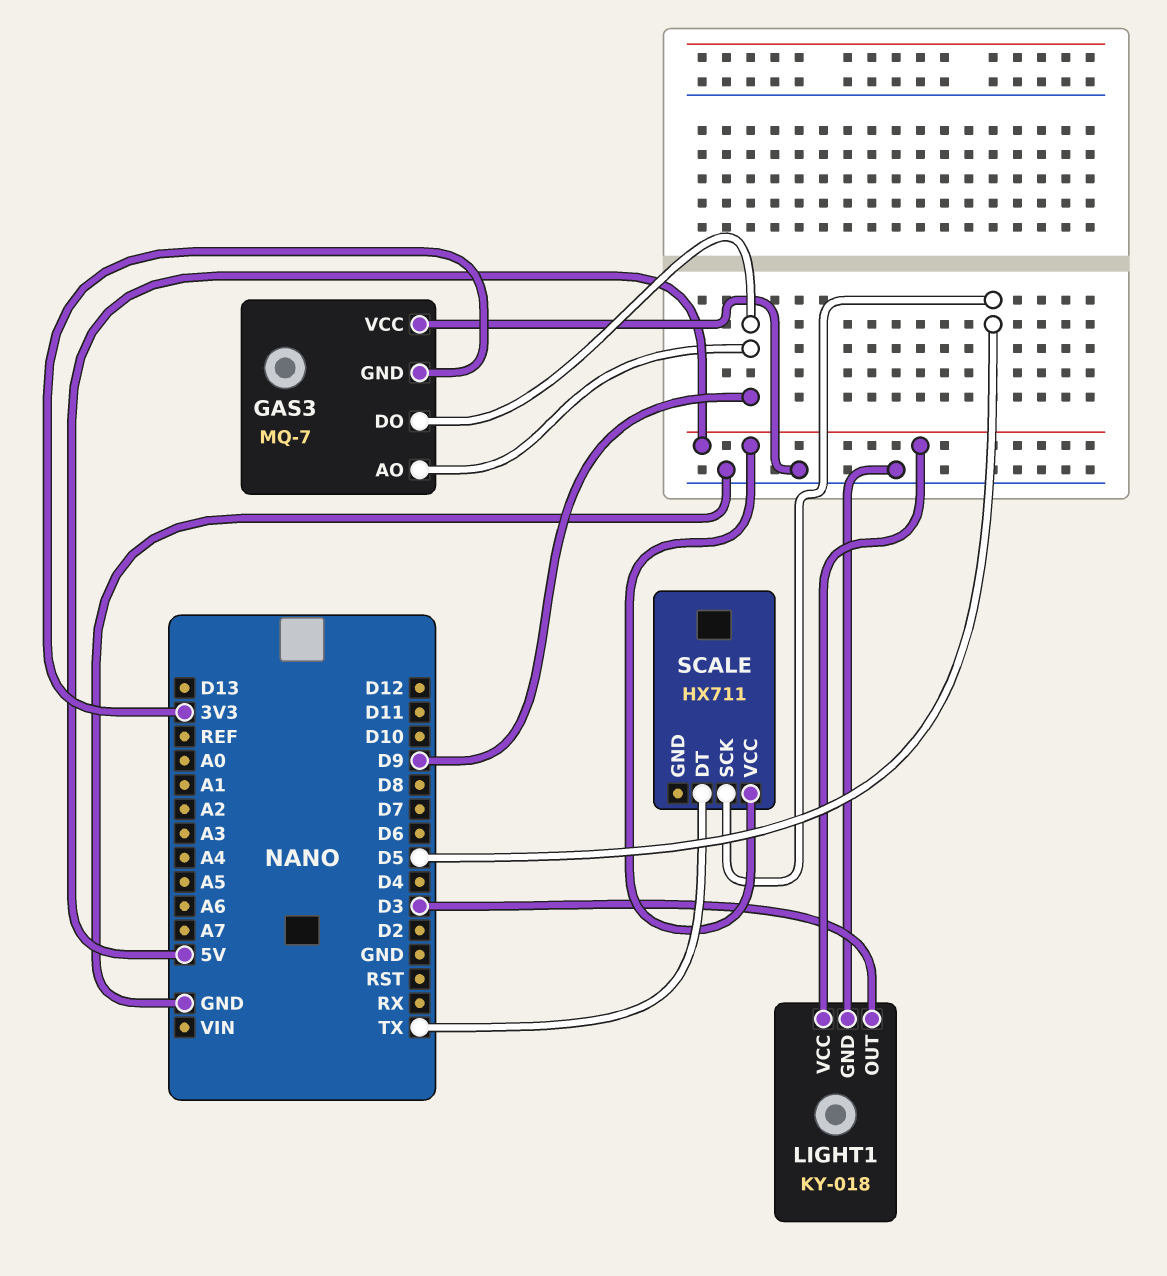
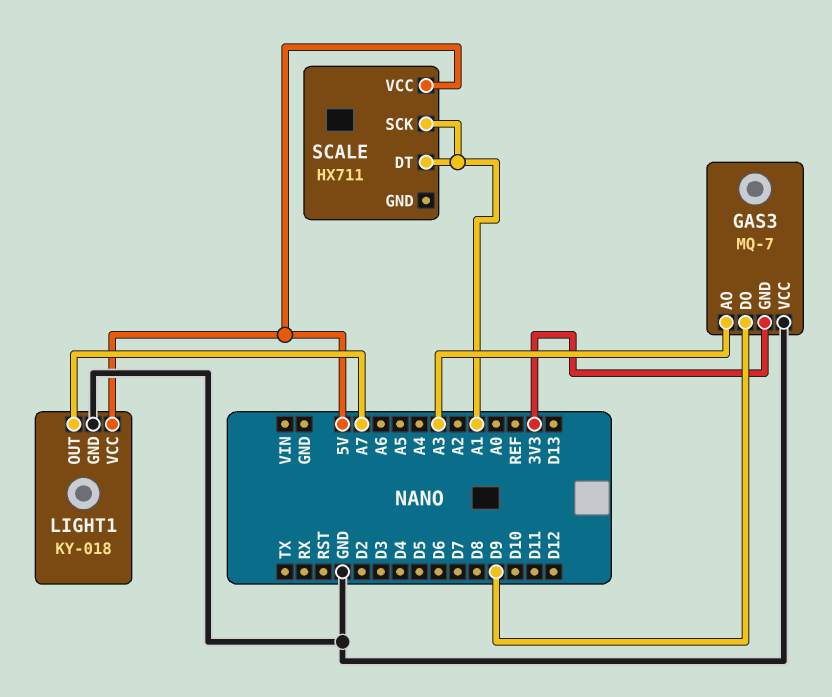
GAS3 pin AO: D9 -> A3
LIGHT1 pin OUT: D3 -> A7
SCALE pin DT: TX -> A1
SCALE pin SCK: D5 -> A1

